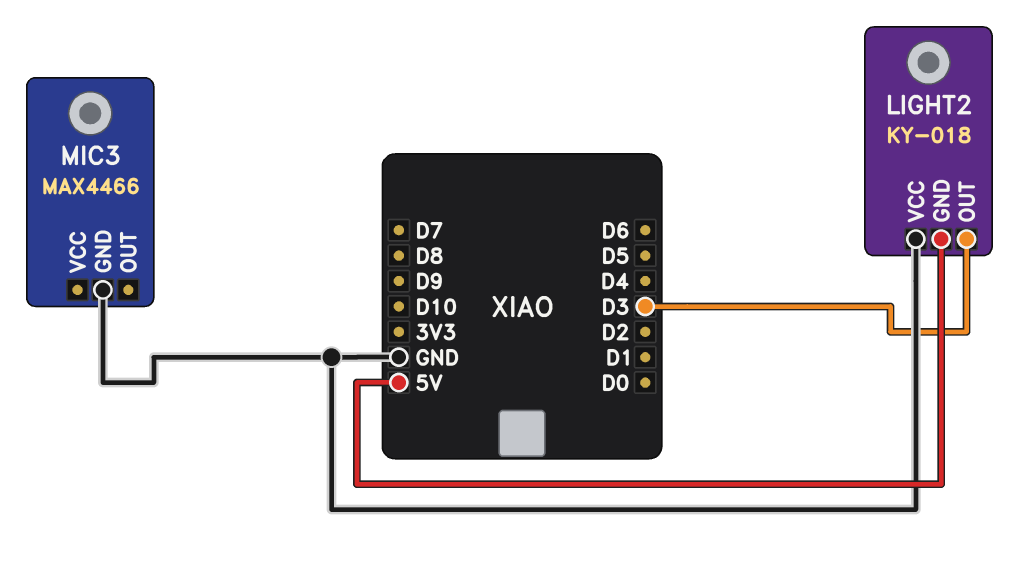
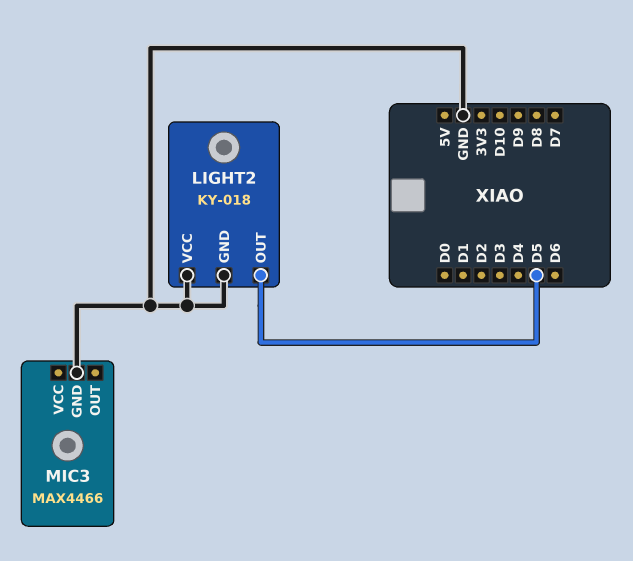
LIGHT2 pin GND: 5V -> GND
LIGHT2 pin OUT: D3 -> D5

